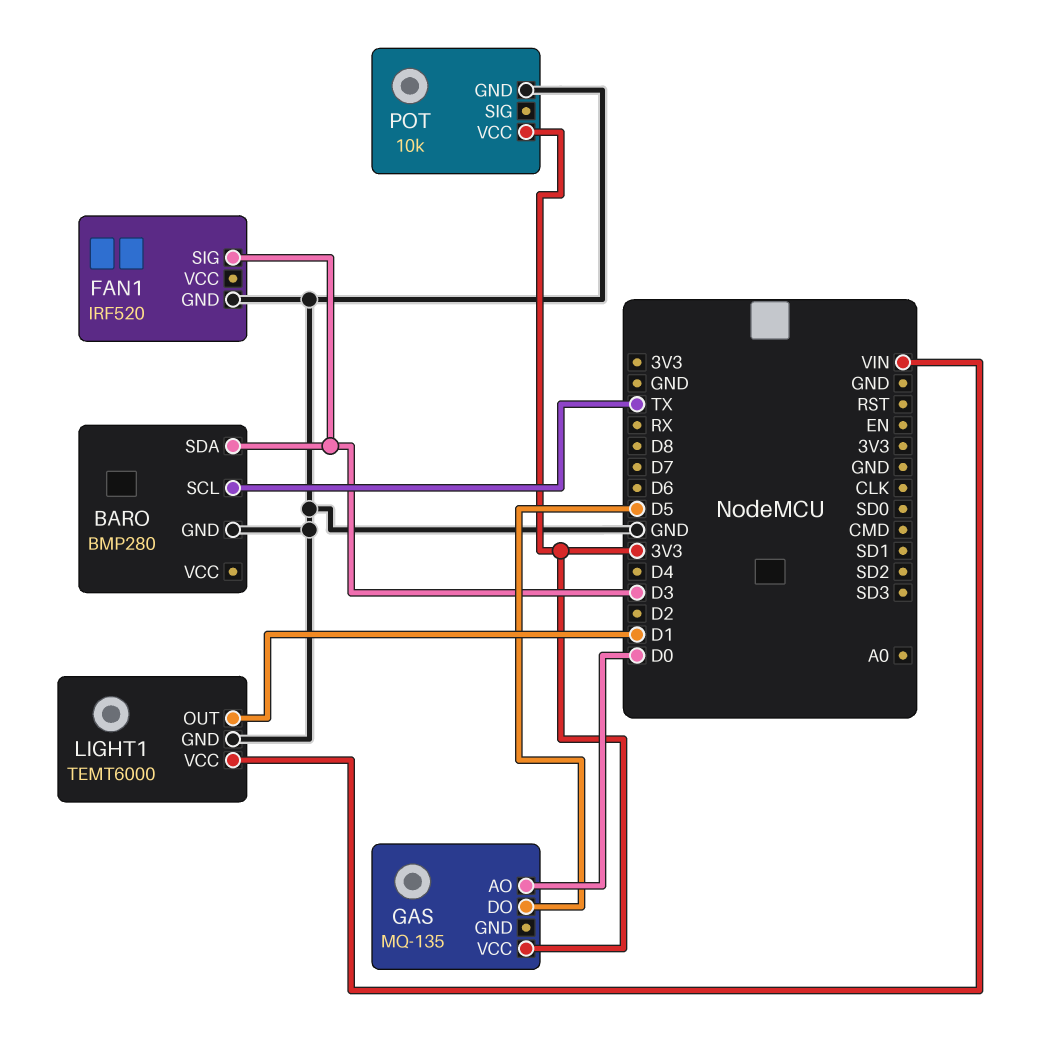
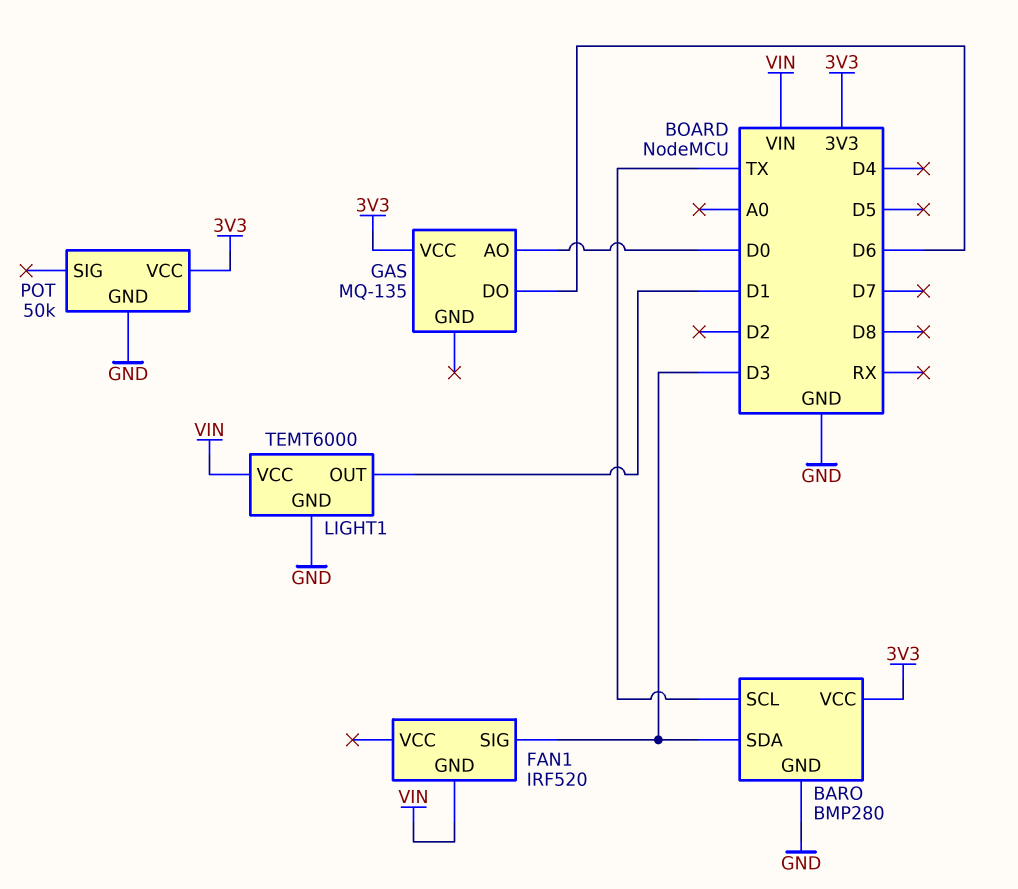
BARO pin VCC: none -> 3V3
FAN1 pin GND: GND -> VIN
GAS pin DO: D5 -> D6
POT: 10k -> 50k

